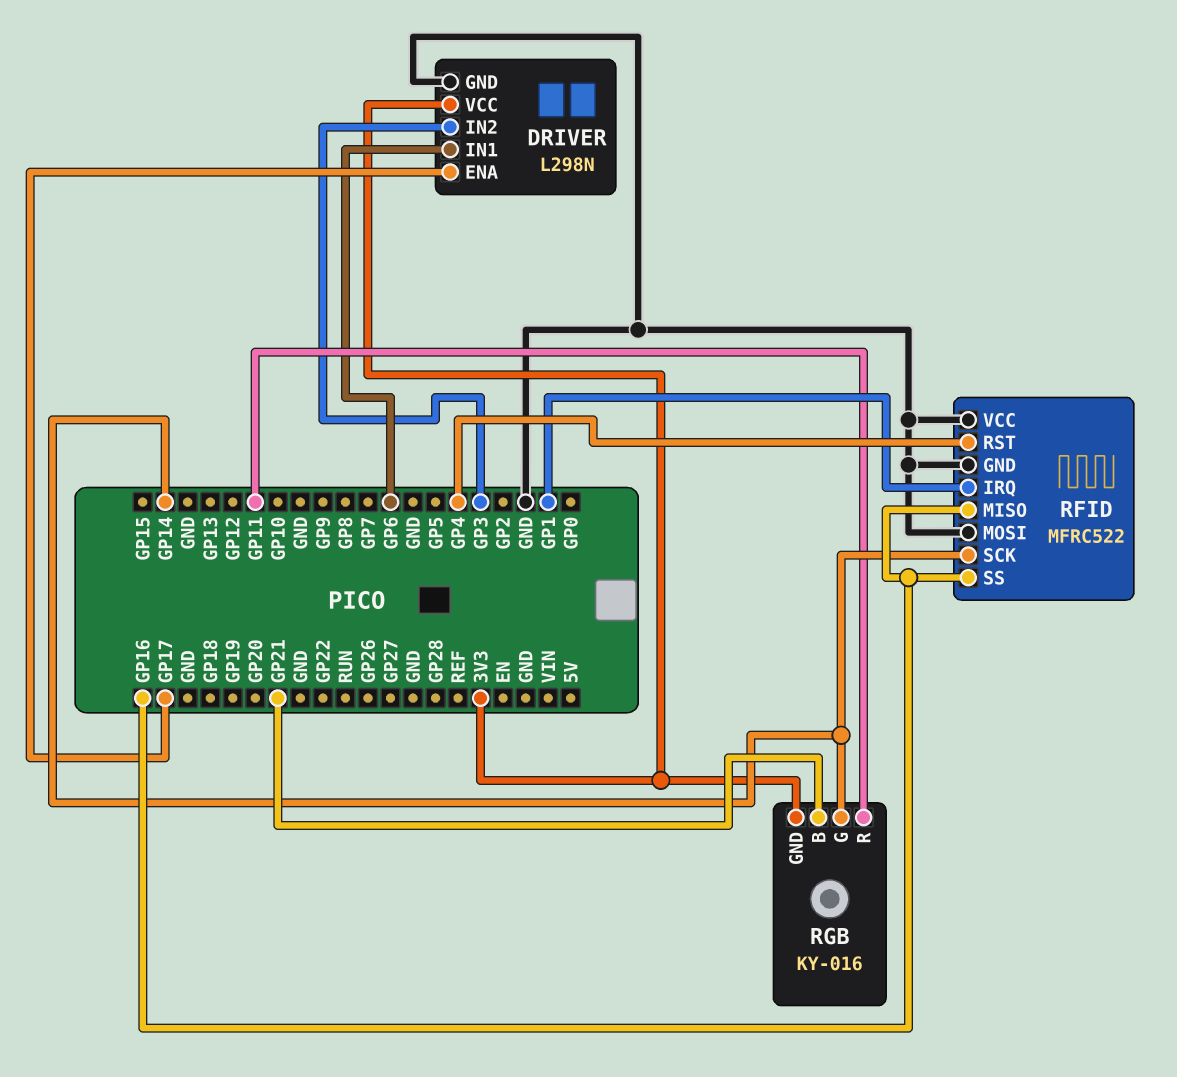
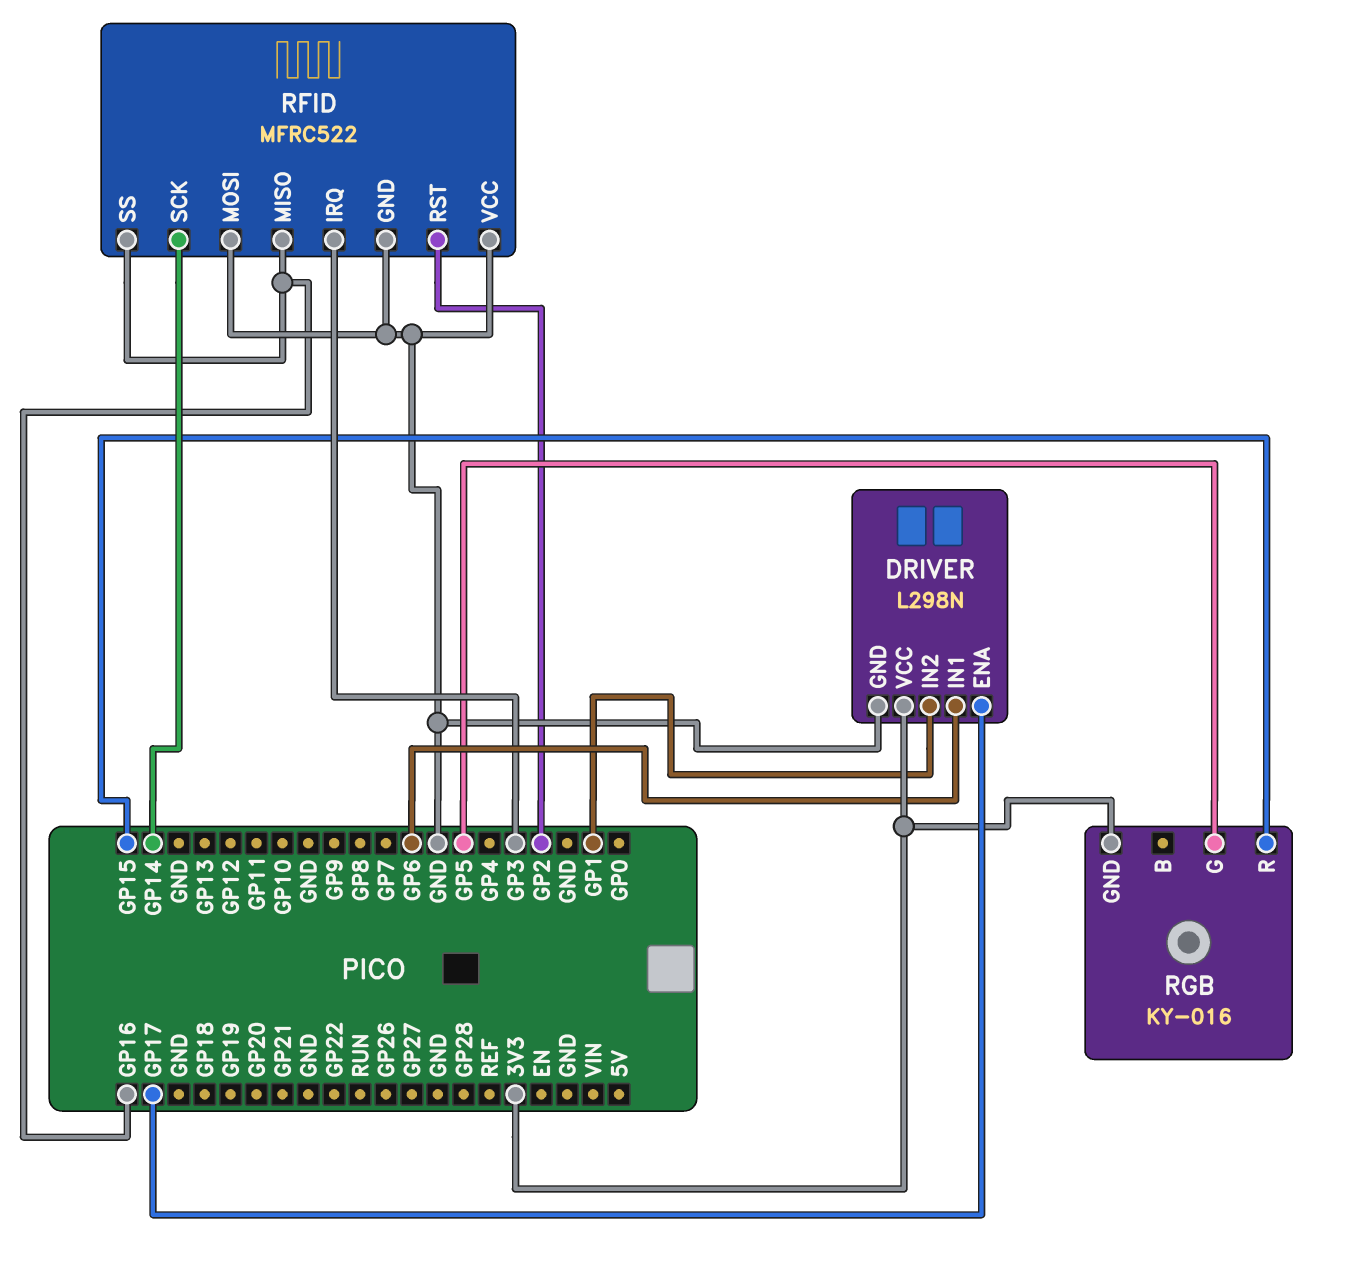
DRIVER pin IN2: GP3 -> GP1
RFID pin IRQ: GP1 -> GP3
RFID pin RST: GP4 -> GP2
RGB pin B: GP21 -> none
RGB pin G: GP14 -> GP5
RGB pin R: GP11 -> GP15

